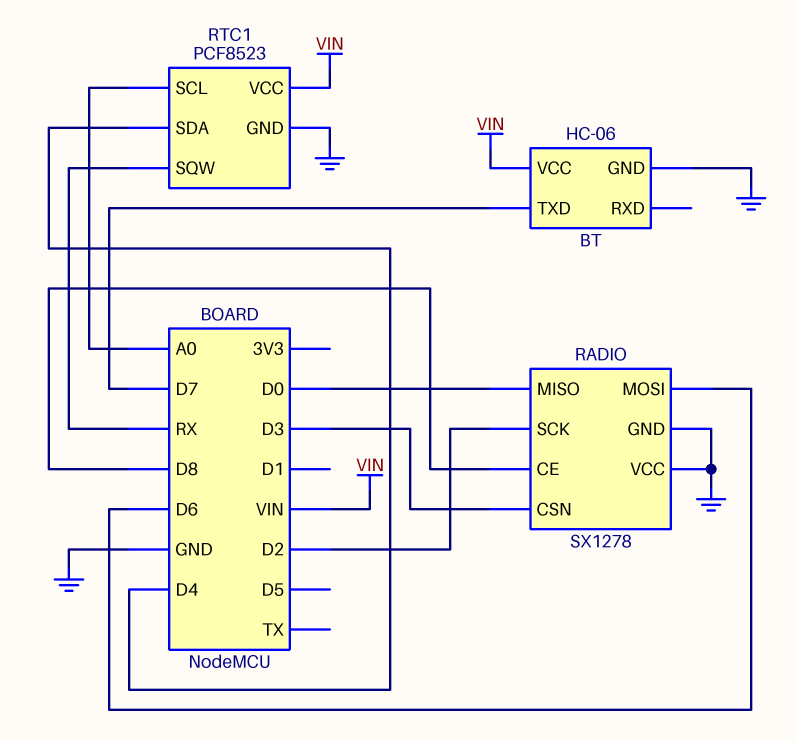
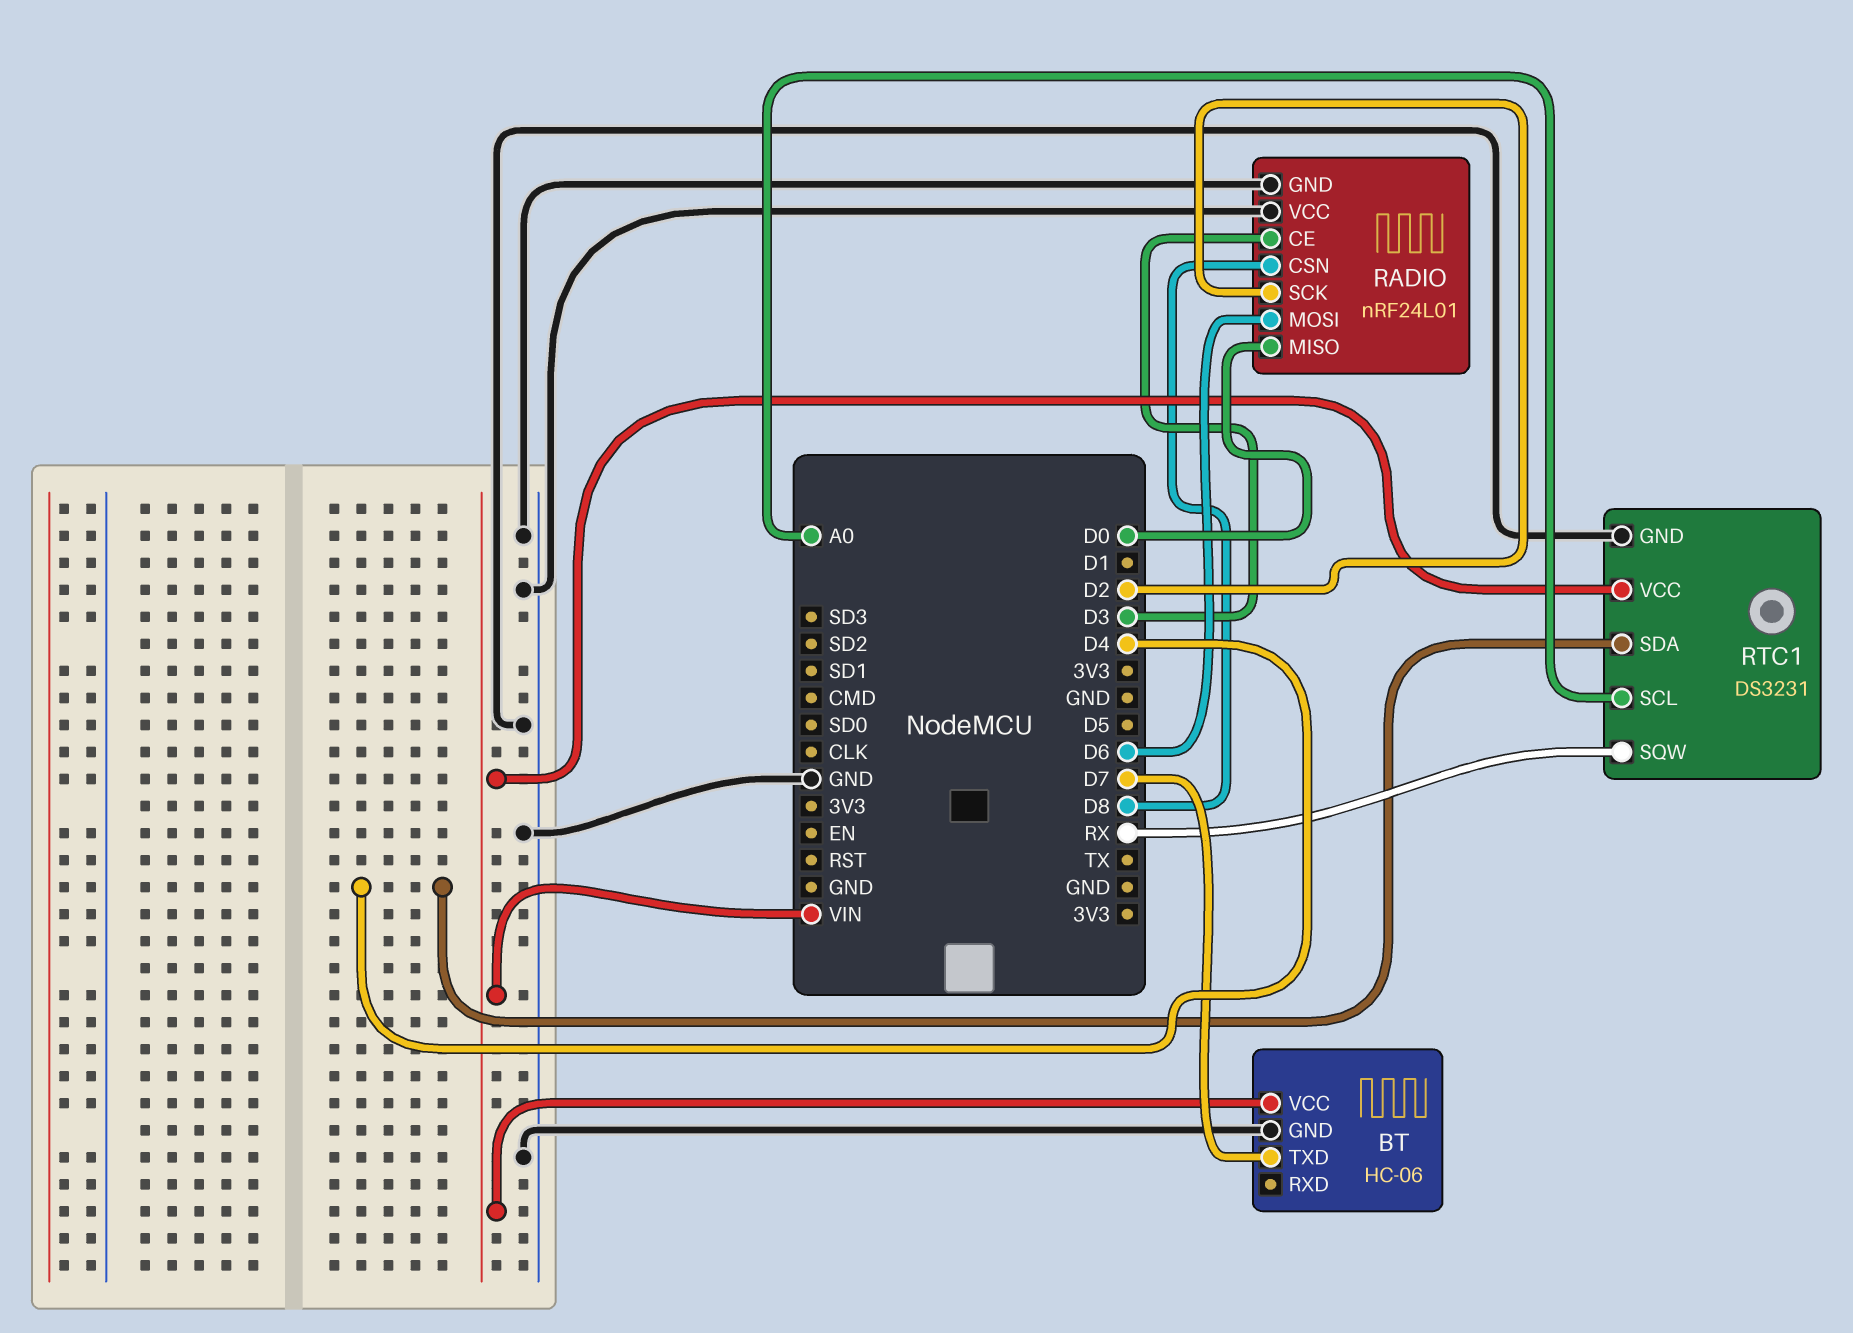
RADIO: SX1278 -> nRF24L01
RADIO pin CE: D8 -> D3
RADIO pin CSN: D3 -> D8
RTC1: PCF8523 -> DS3231

